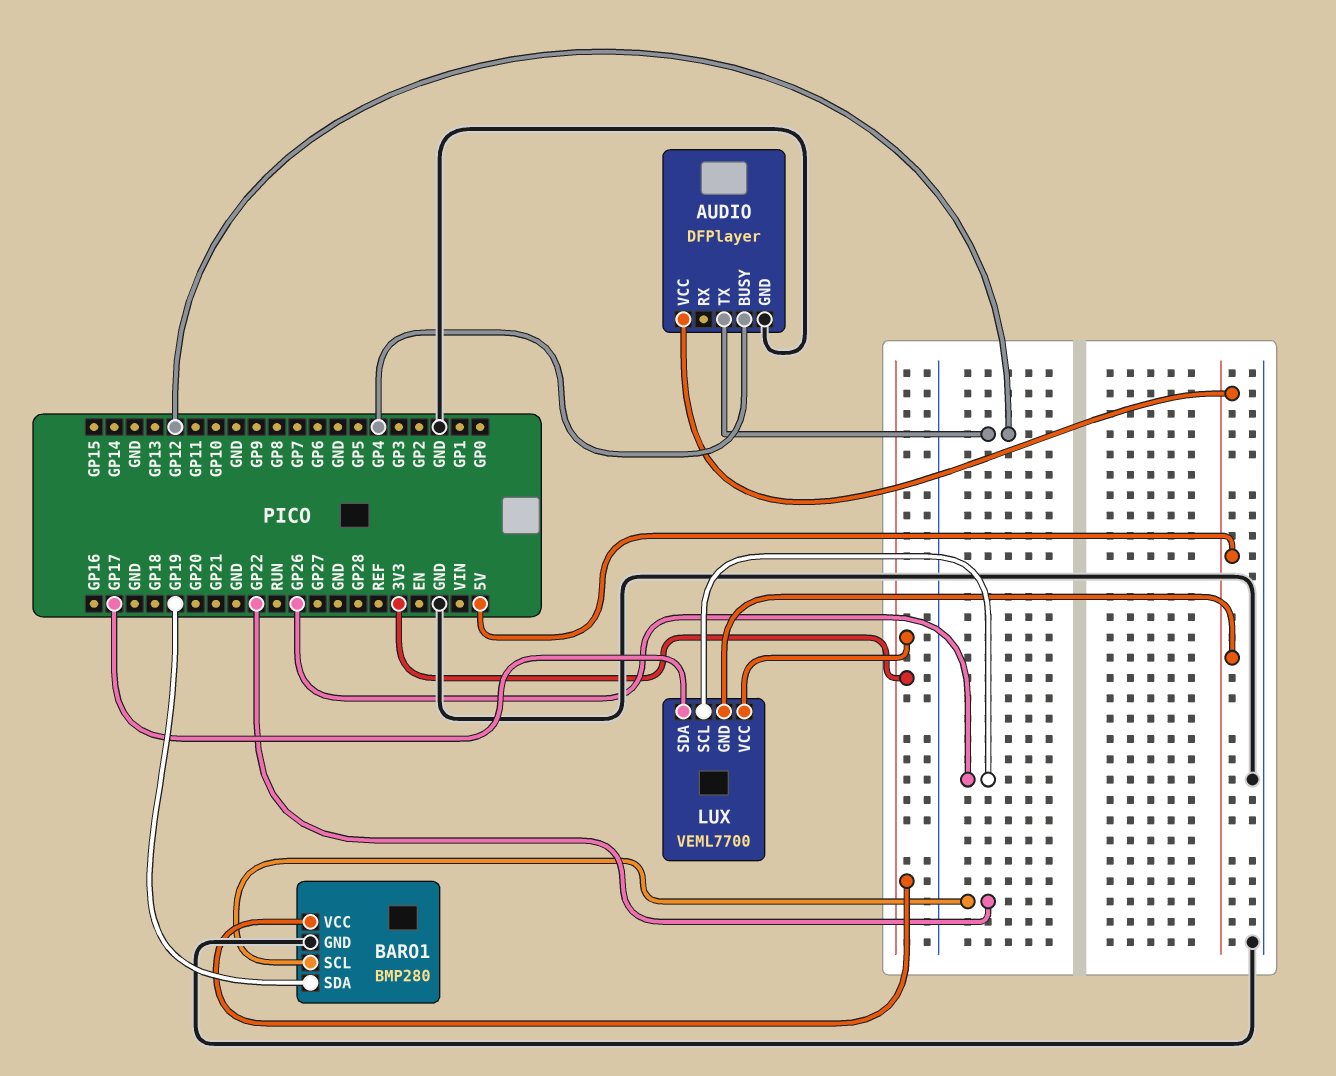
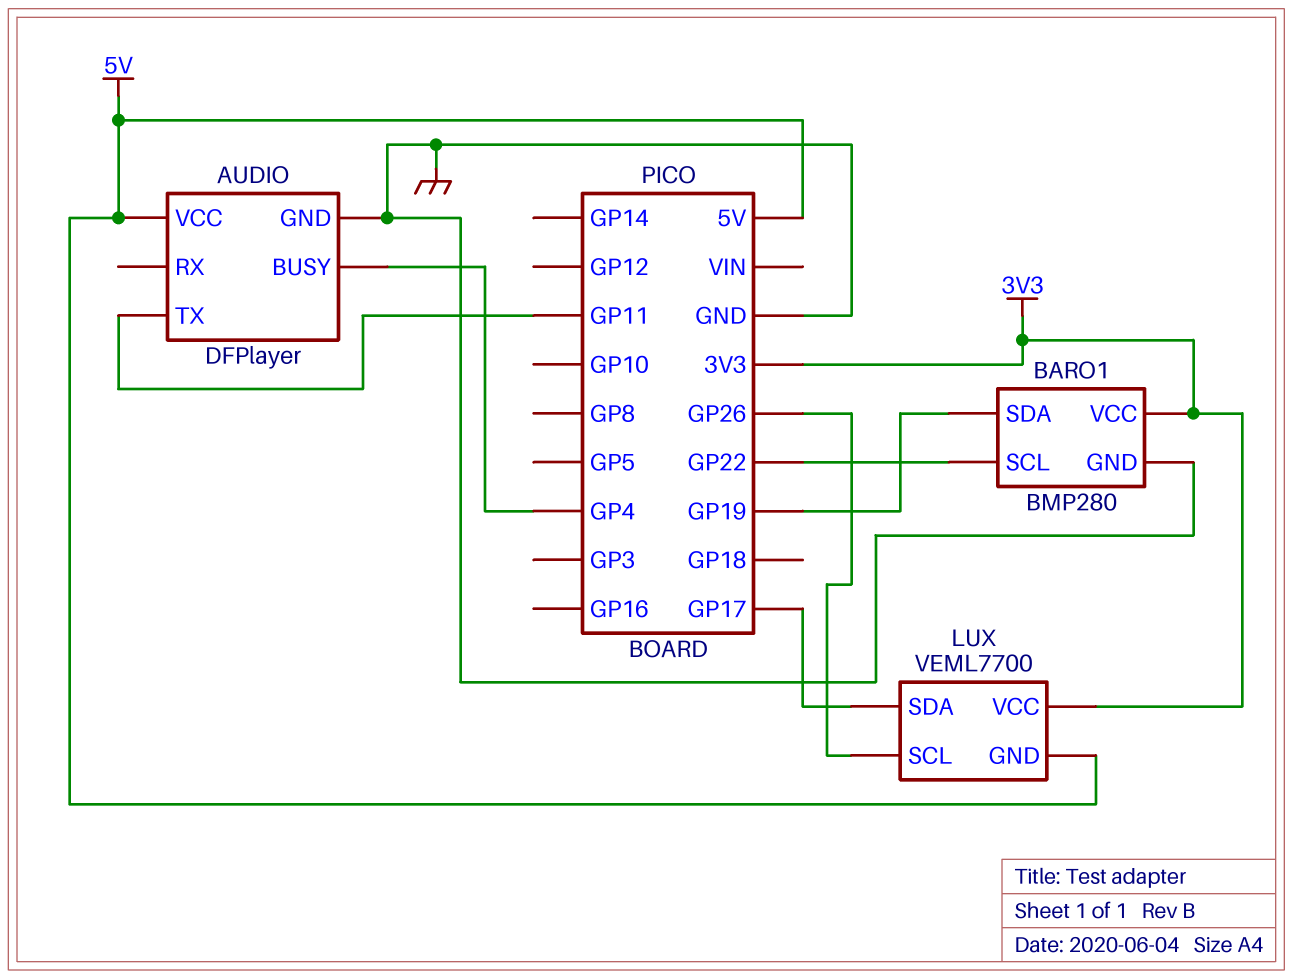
AUDIO pin TX: GP12 -> GP11

